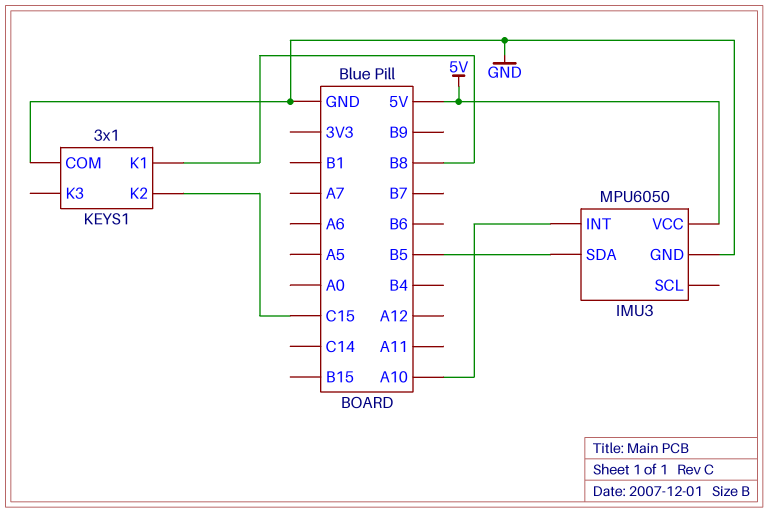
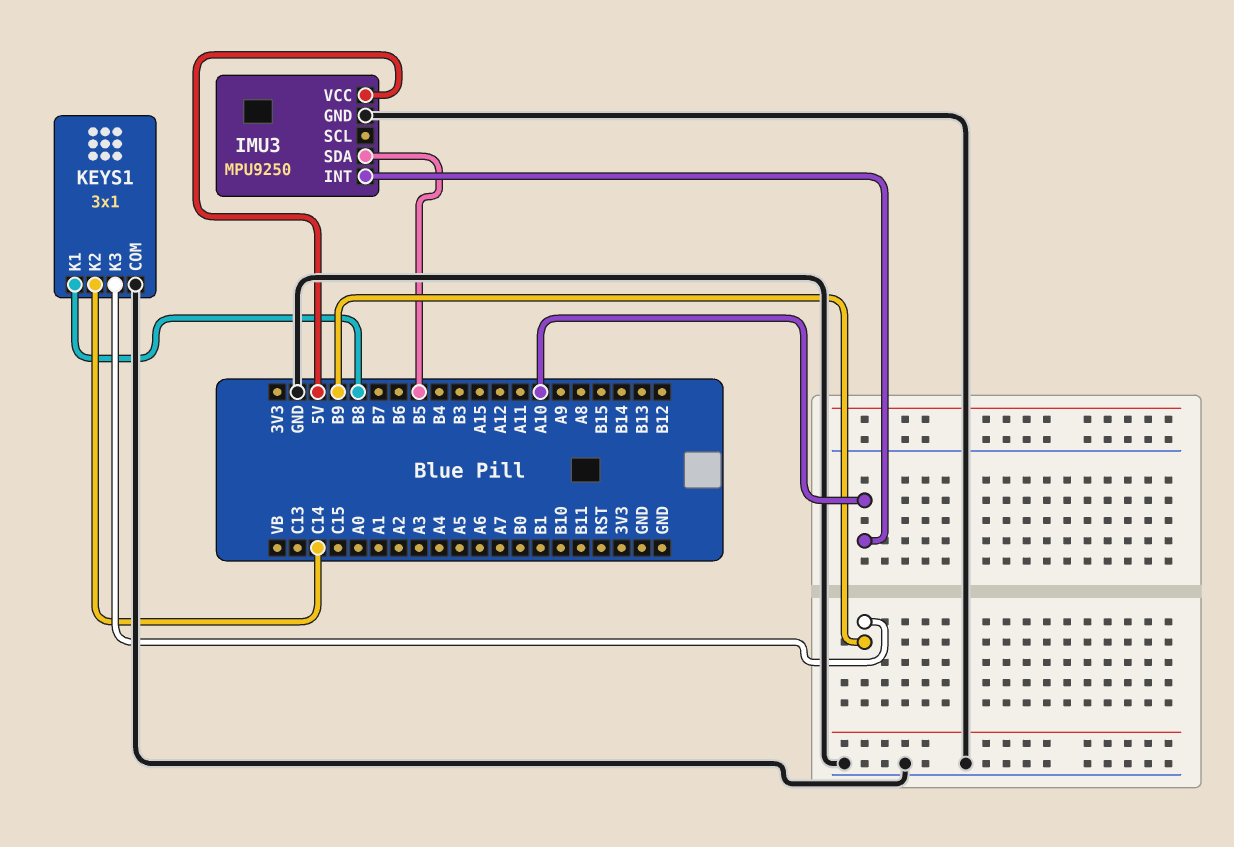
IMU3: MPU6050 -> MPU9250
KEYS1 pin K2: C15 -> C14
KEYS1 pin K3: none -> B9

